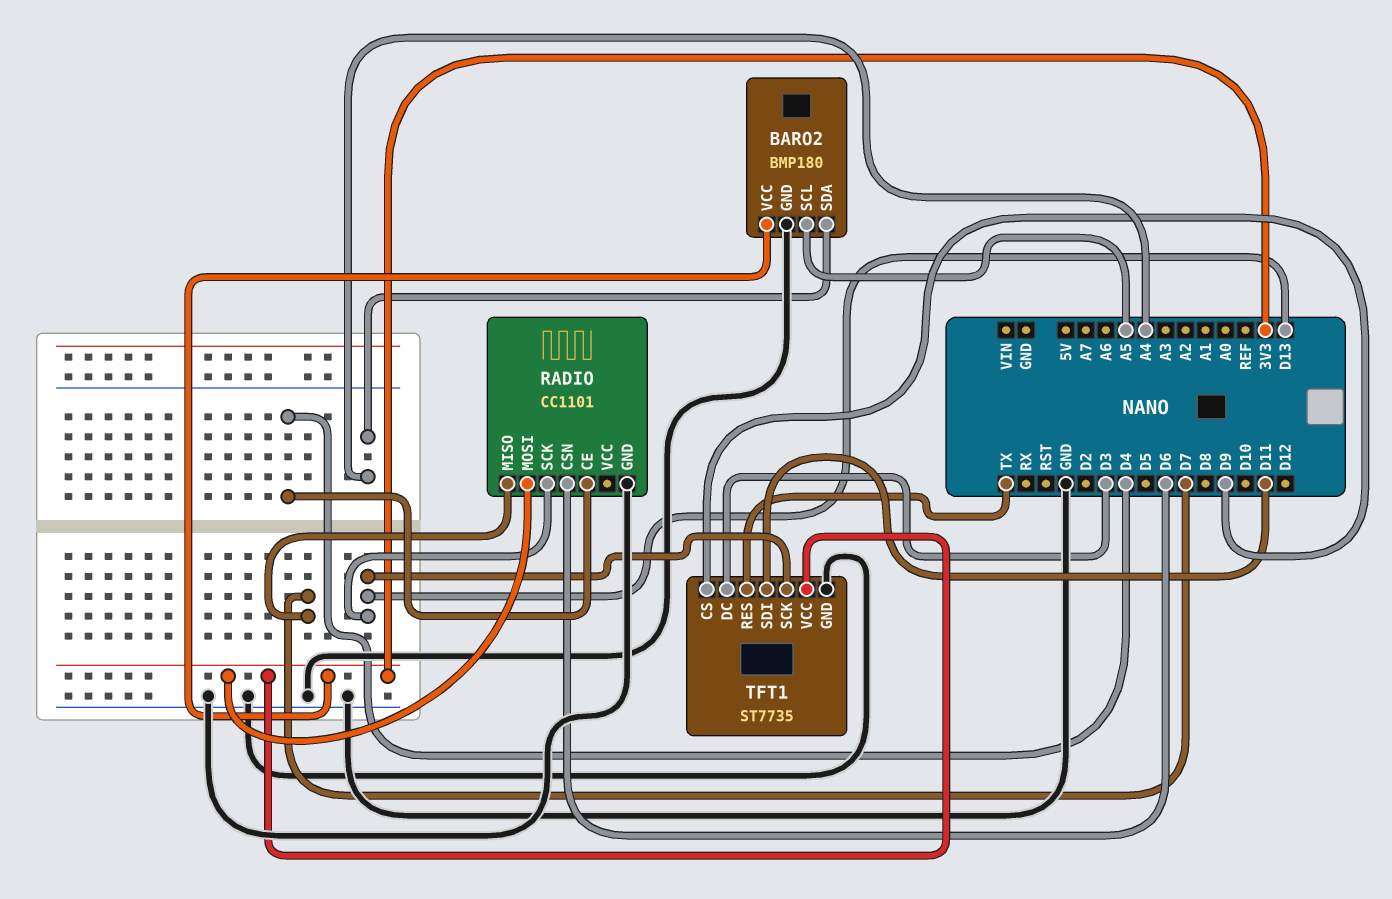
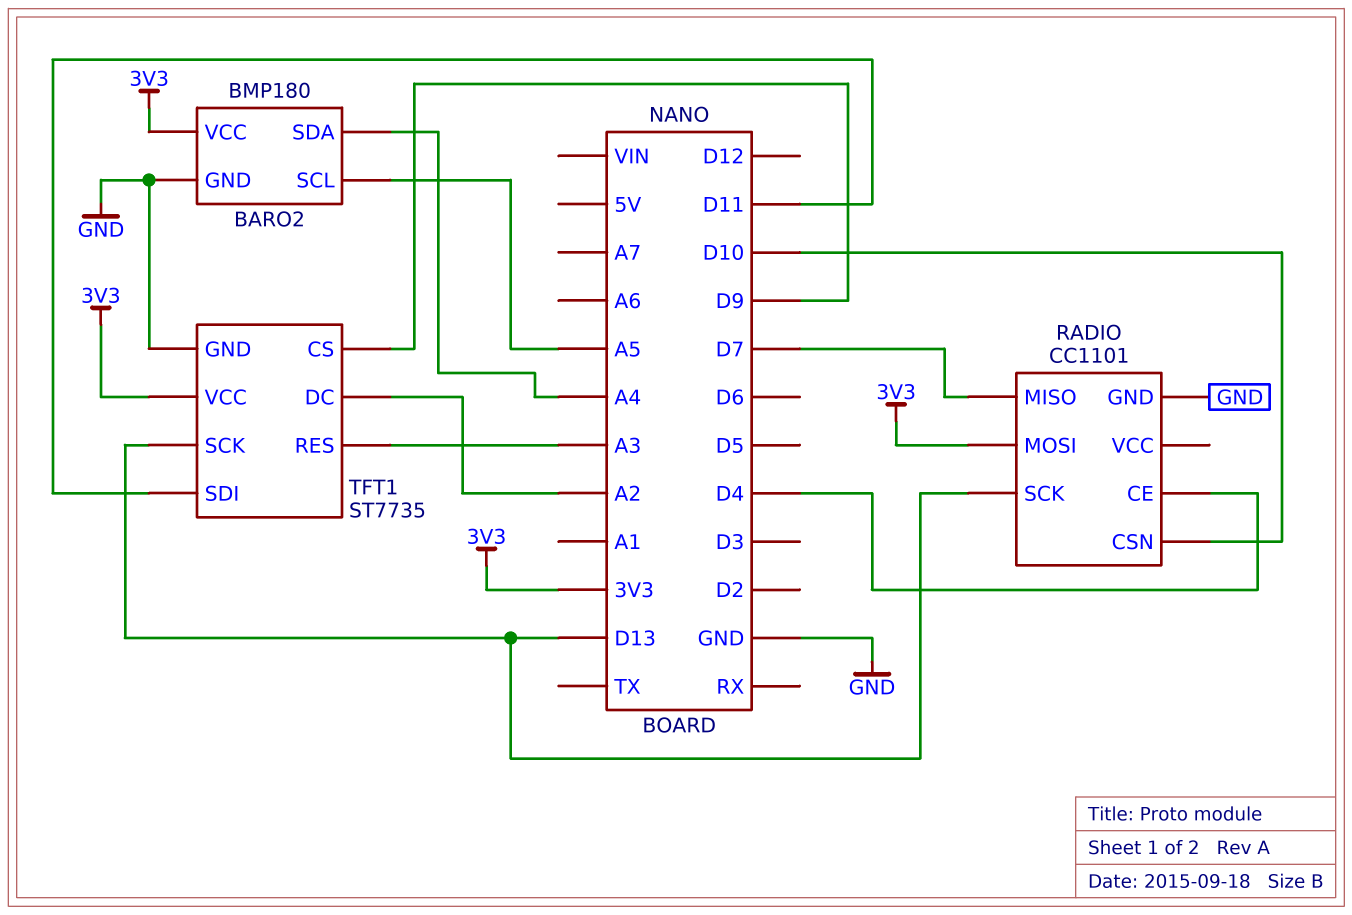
RADIO pin CSN: D6 -> D10
TFT1 pin DC: D3 -> A2
TFT1 pin RES: TX -> A3

